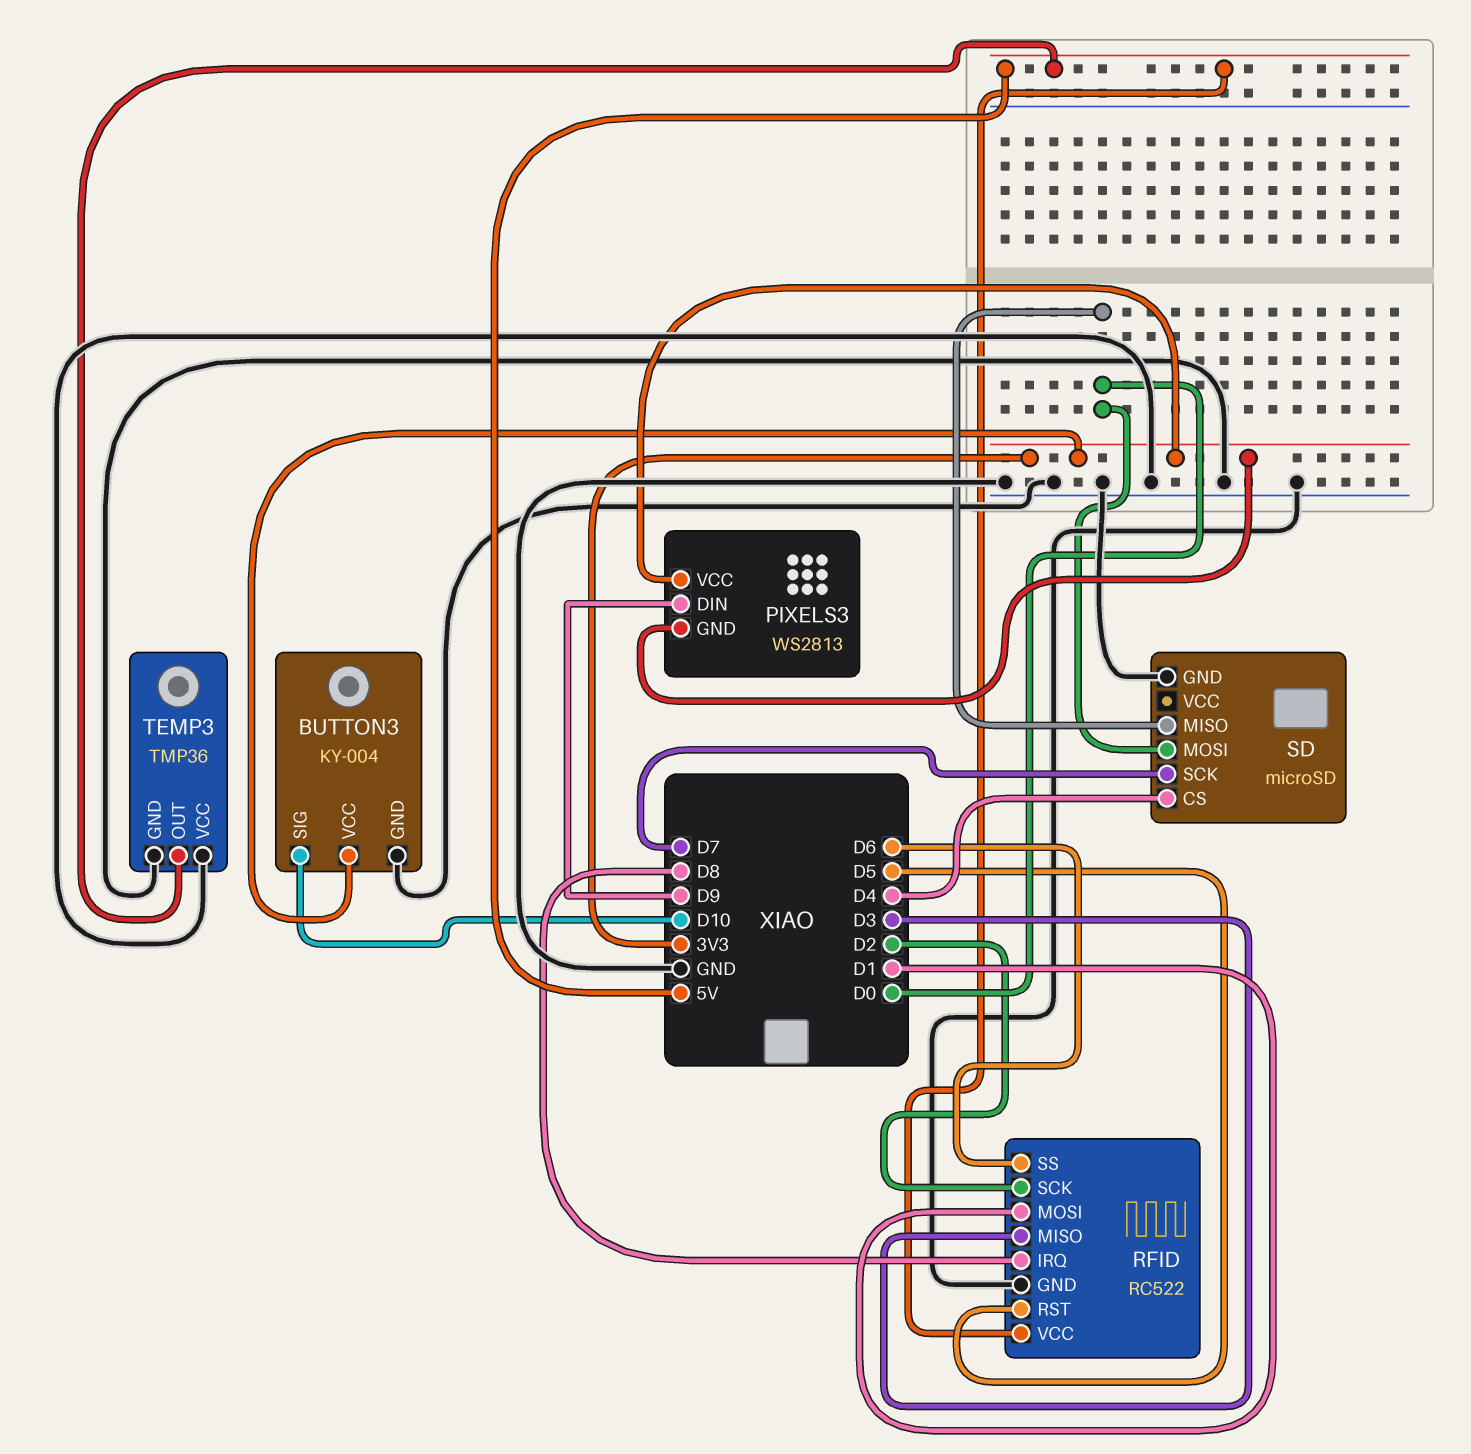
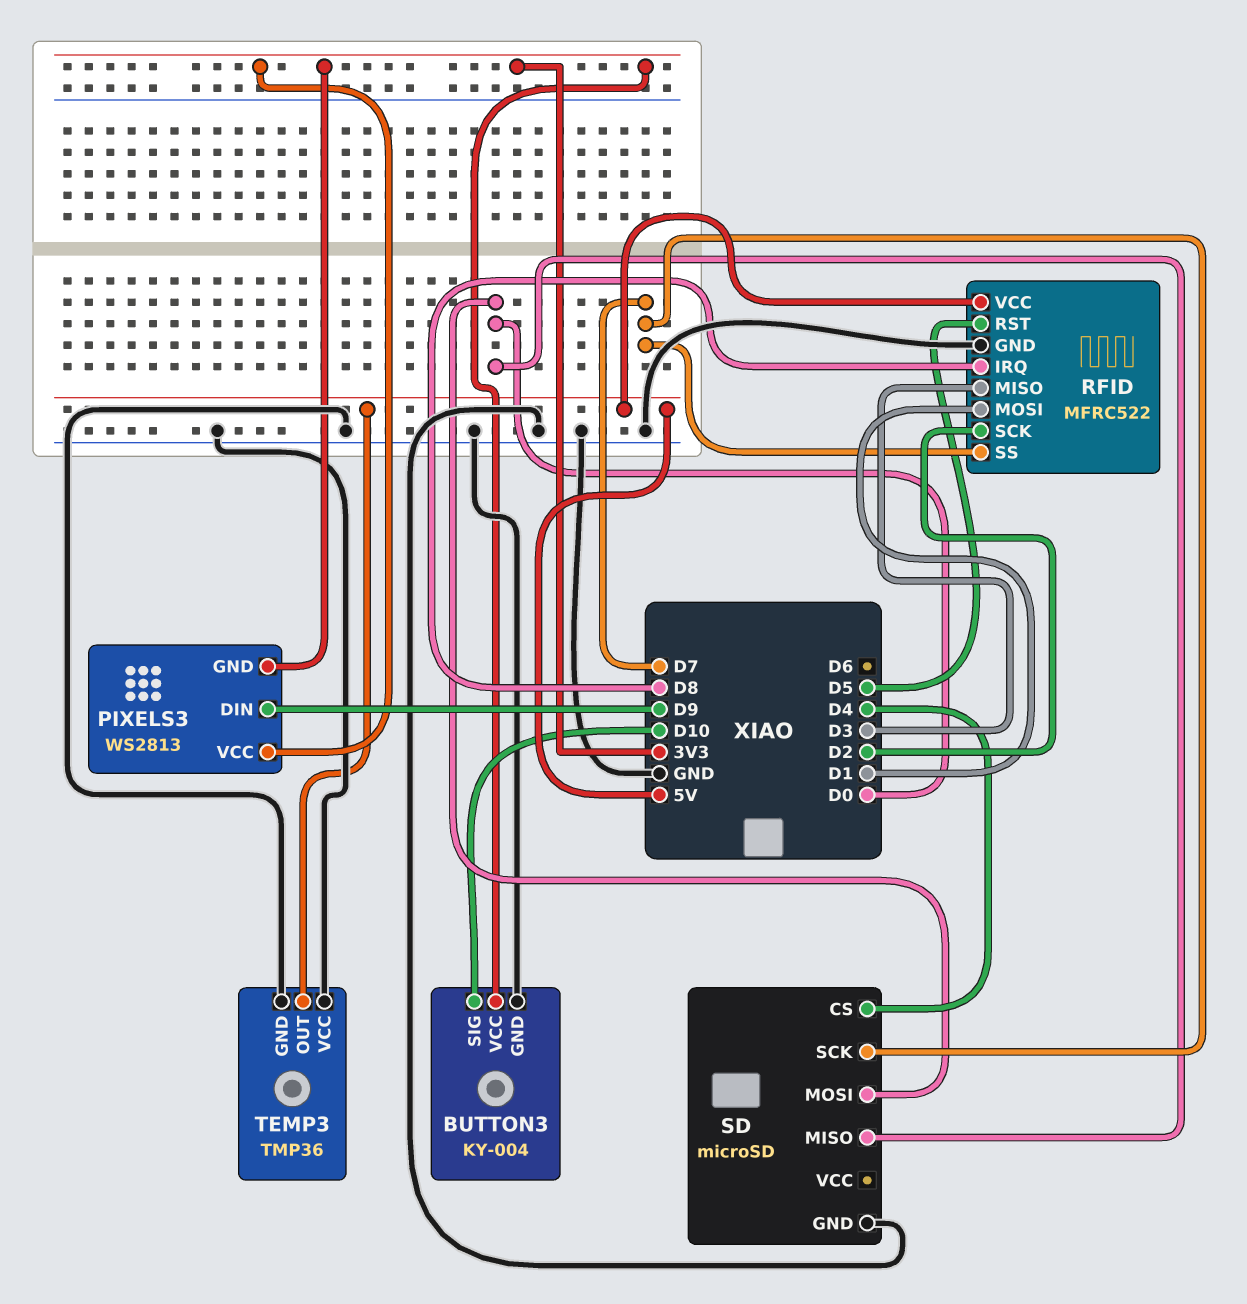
RFID: RC522 -> MFRC522
RFID pin SS: D6 -> D7

